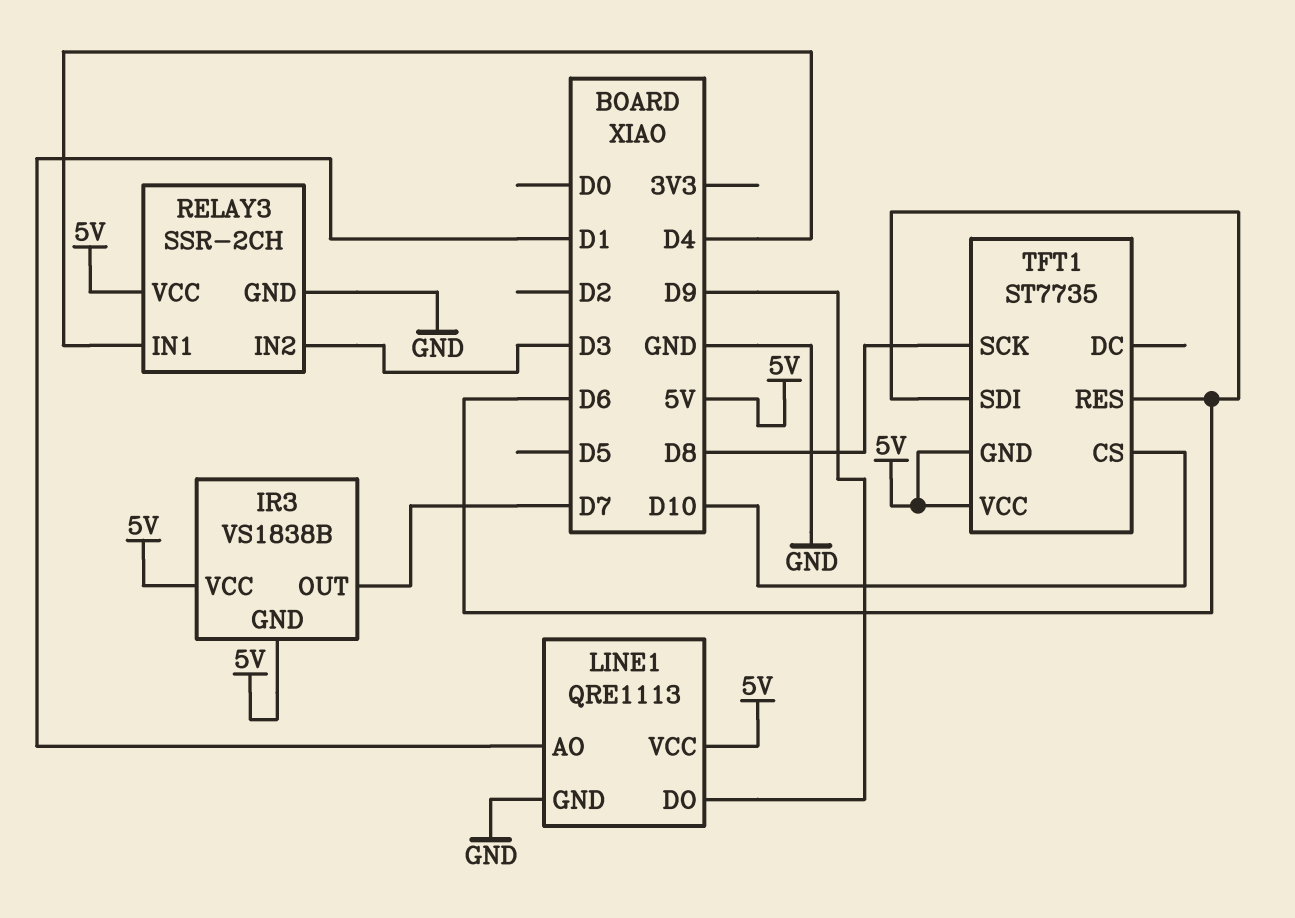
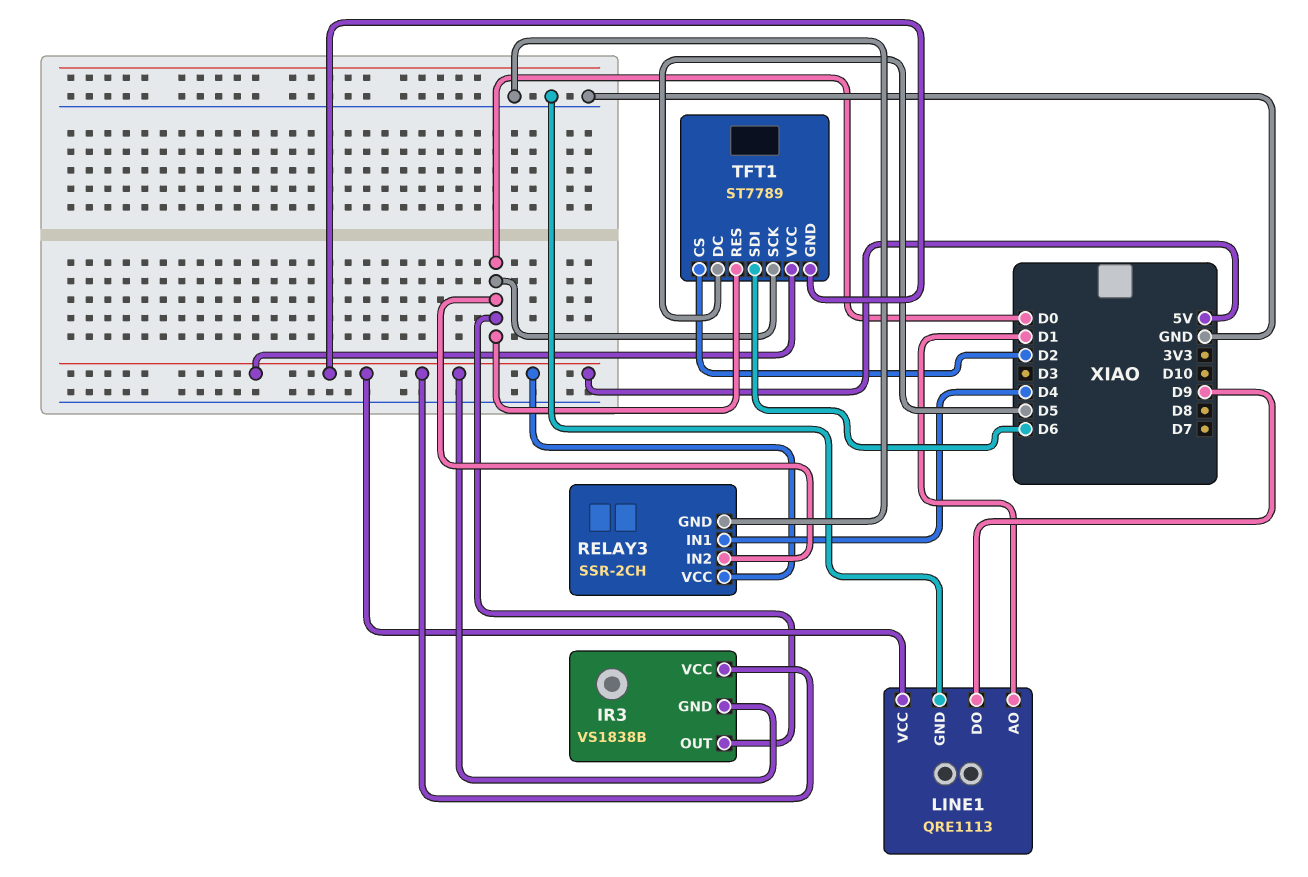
IR3 pin OUT: D7 -> D0
RELAY3 pin IN2: D3 -> D0
TFT1: ST7735 -> ST7789
TFT1 pin CS: D10 -> D2
TFT1 pin DC: none -> D5
TFT1 pin RES: D6 -> D0
TFT1 pin SCK: D8 -> D0

